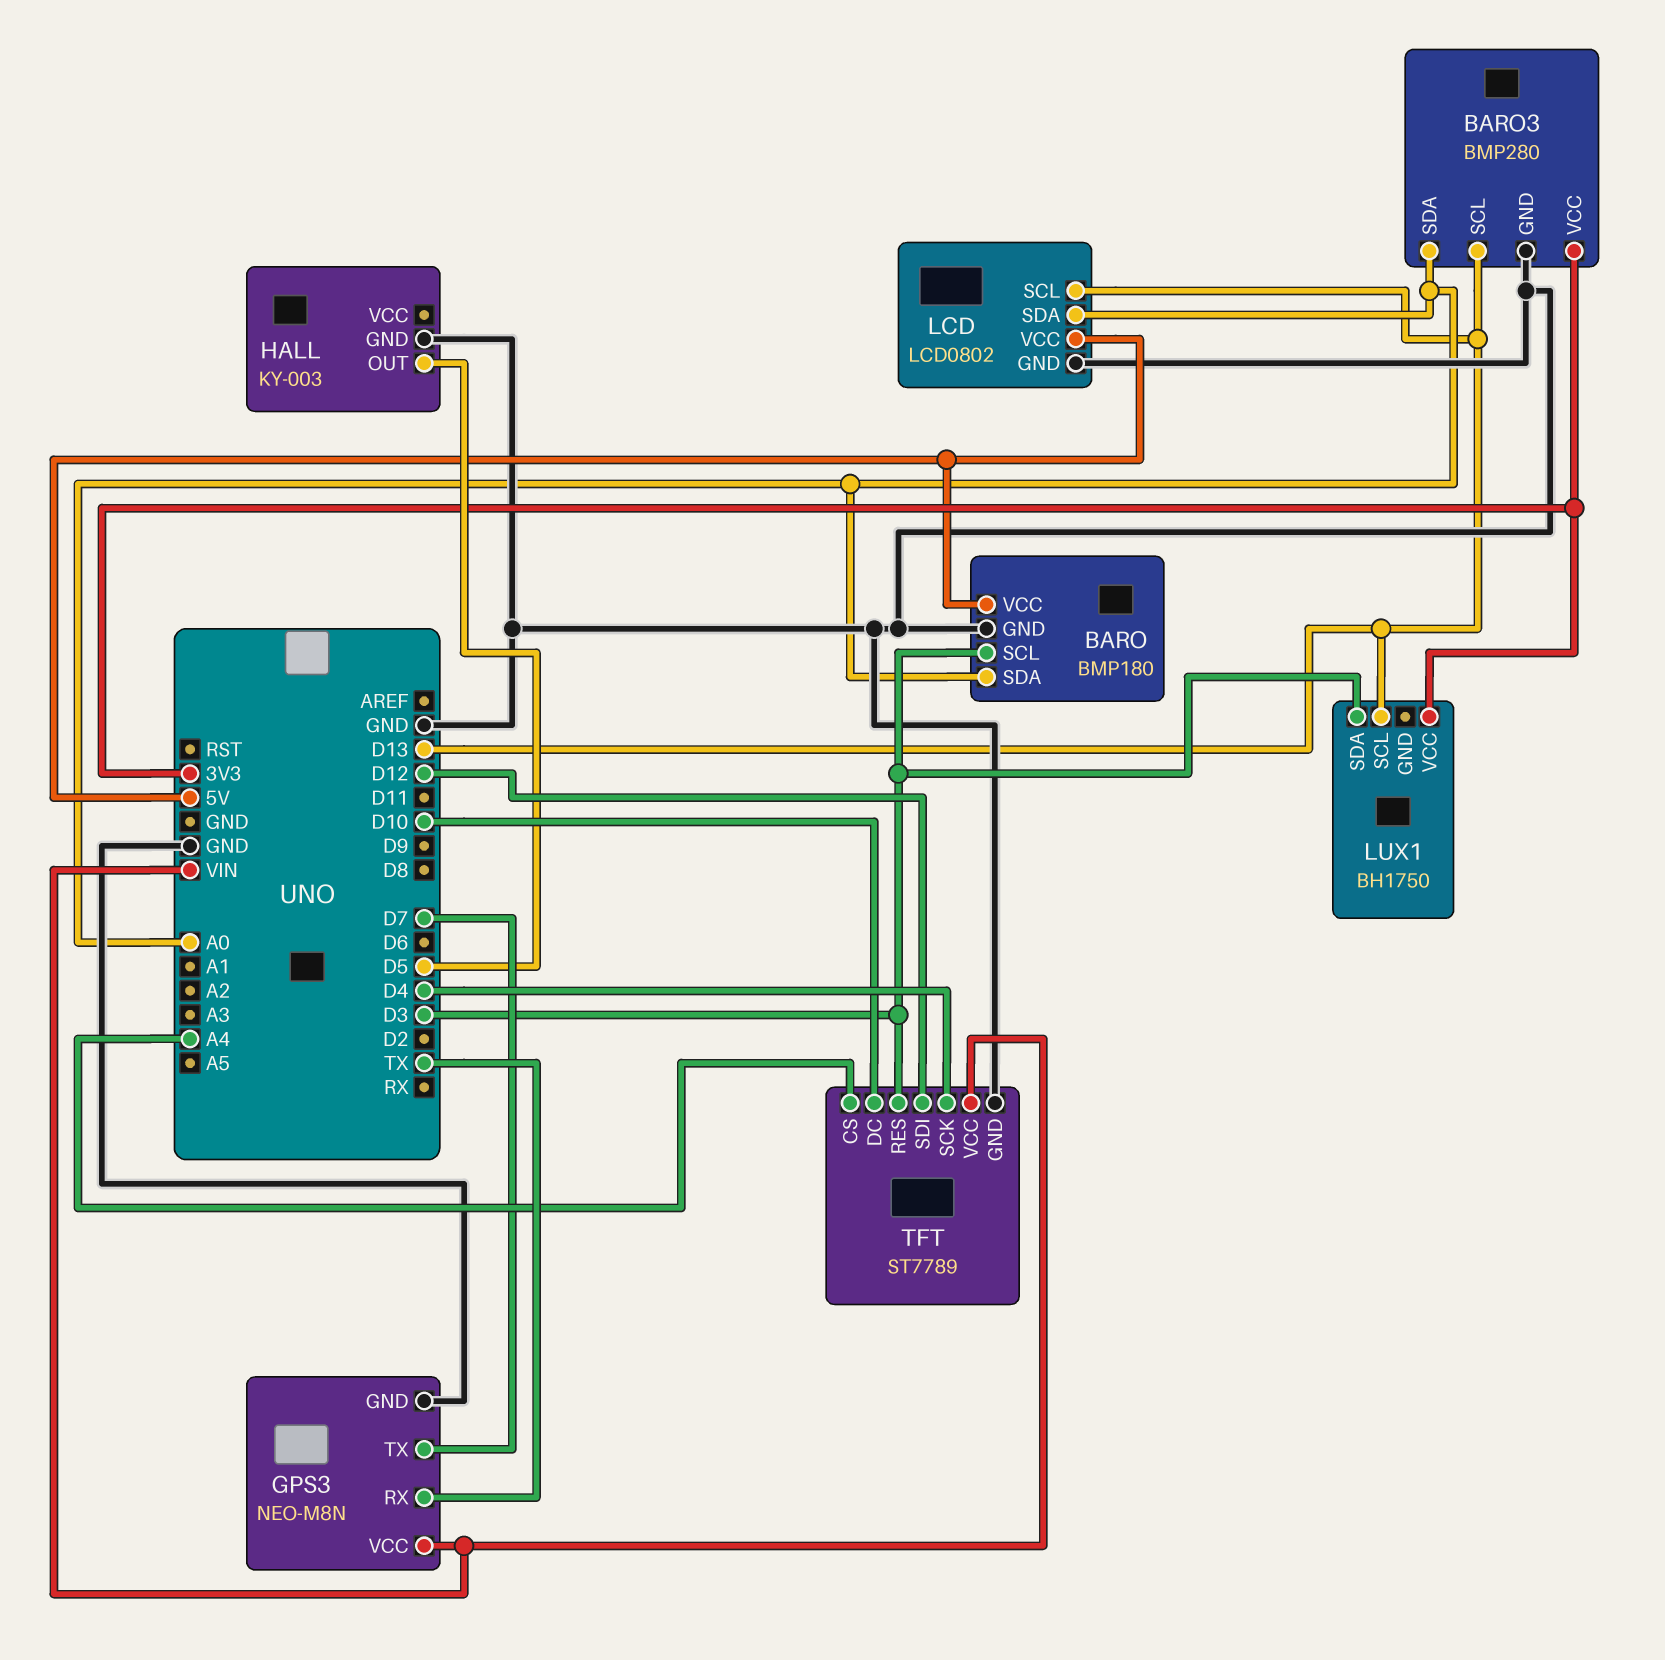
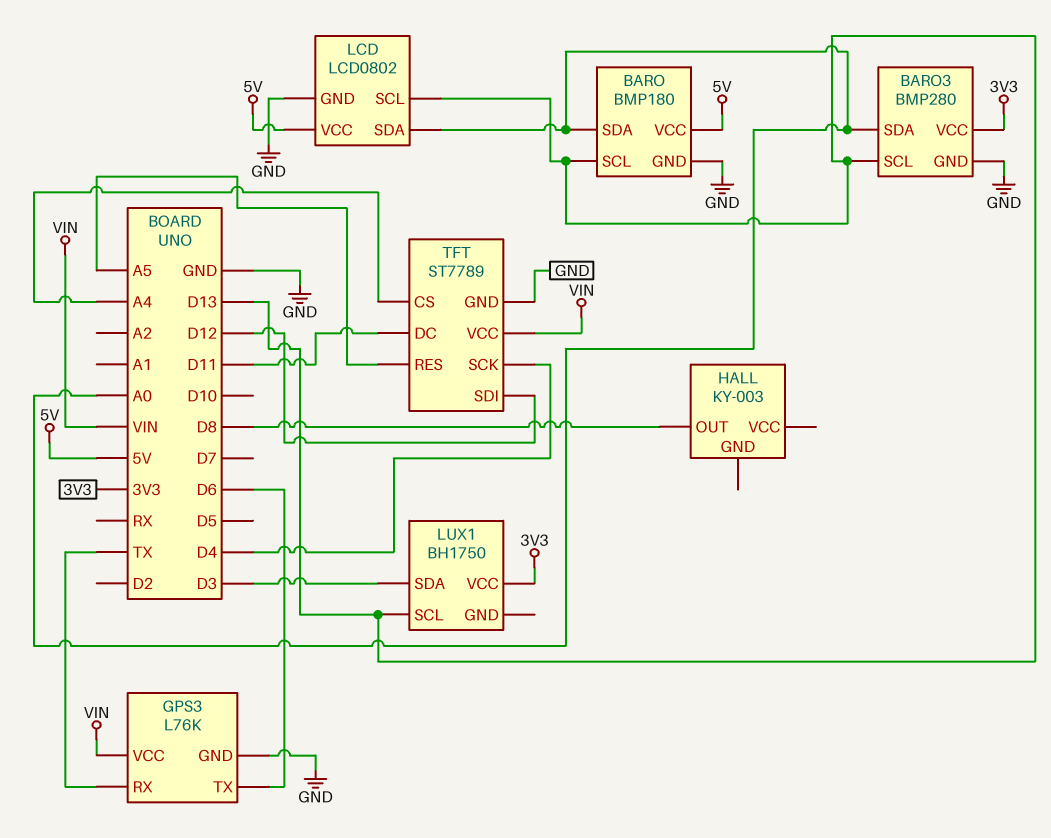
BARO pin SCL: D3 -> D13
GPS3: NEO-M8N -> L76K
GPS3 pin TX: D7 -> D6
HALL pin GND: GND -> none
HALL pin OUT: D5 -> D8
TFT pin DC: D10 -> D11
TFT pin RES: D3 -> A5

